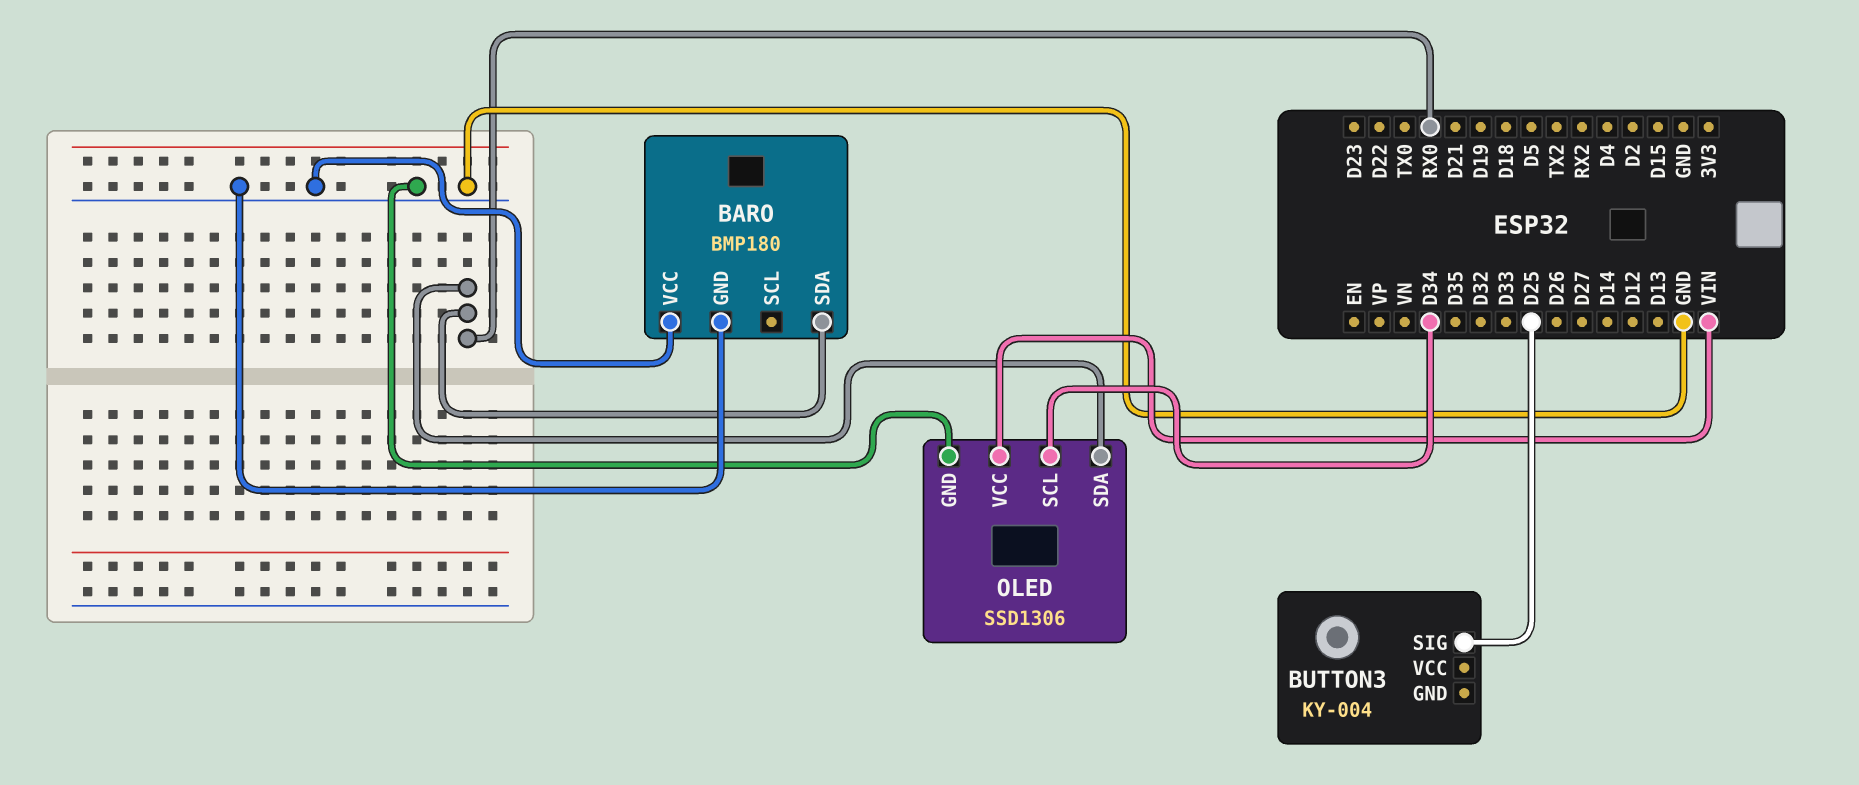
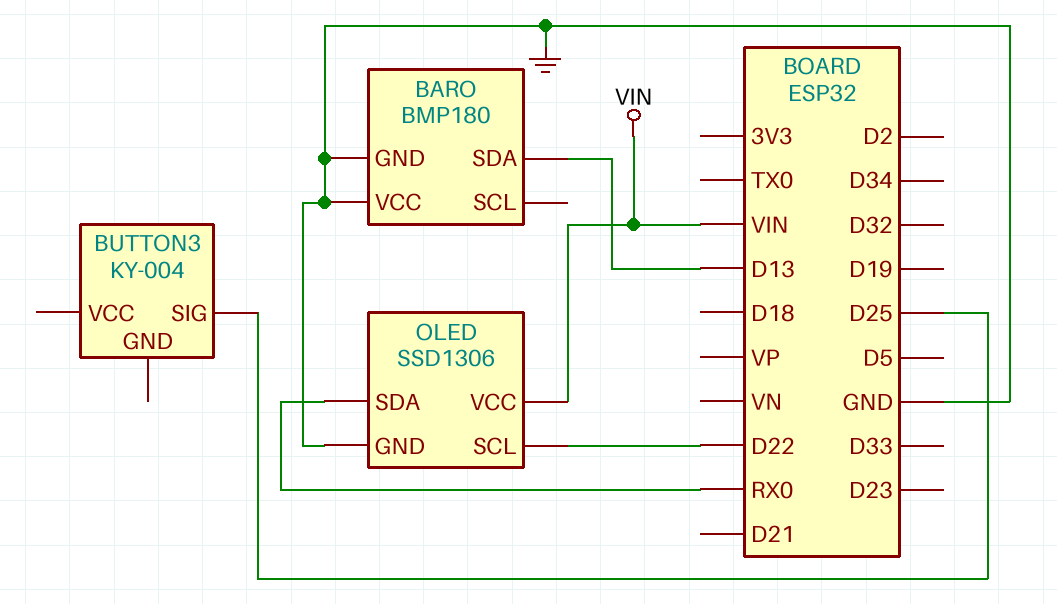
BARO pin SDA: RX0 -> D13
OLED pin SCL: D34 -> D22

